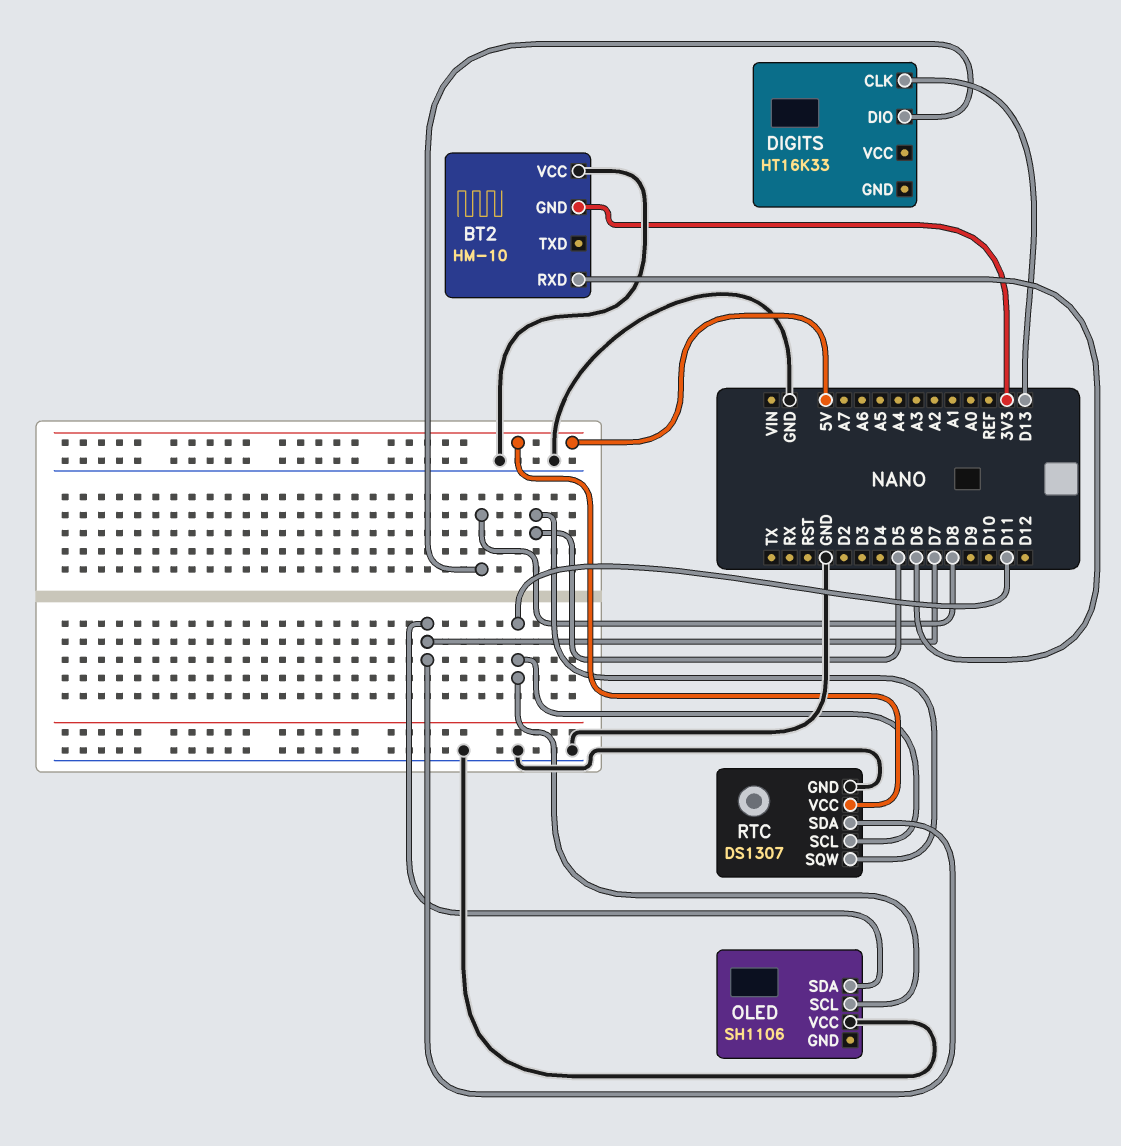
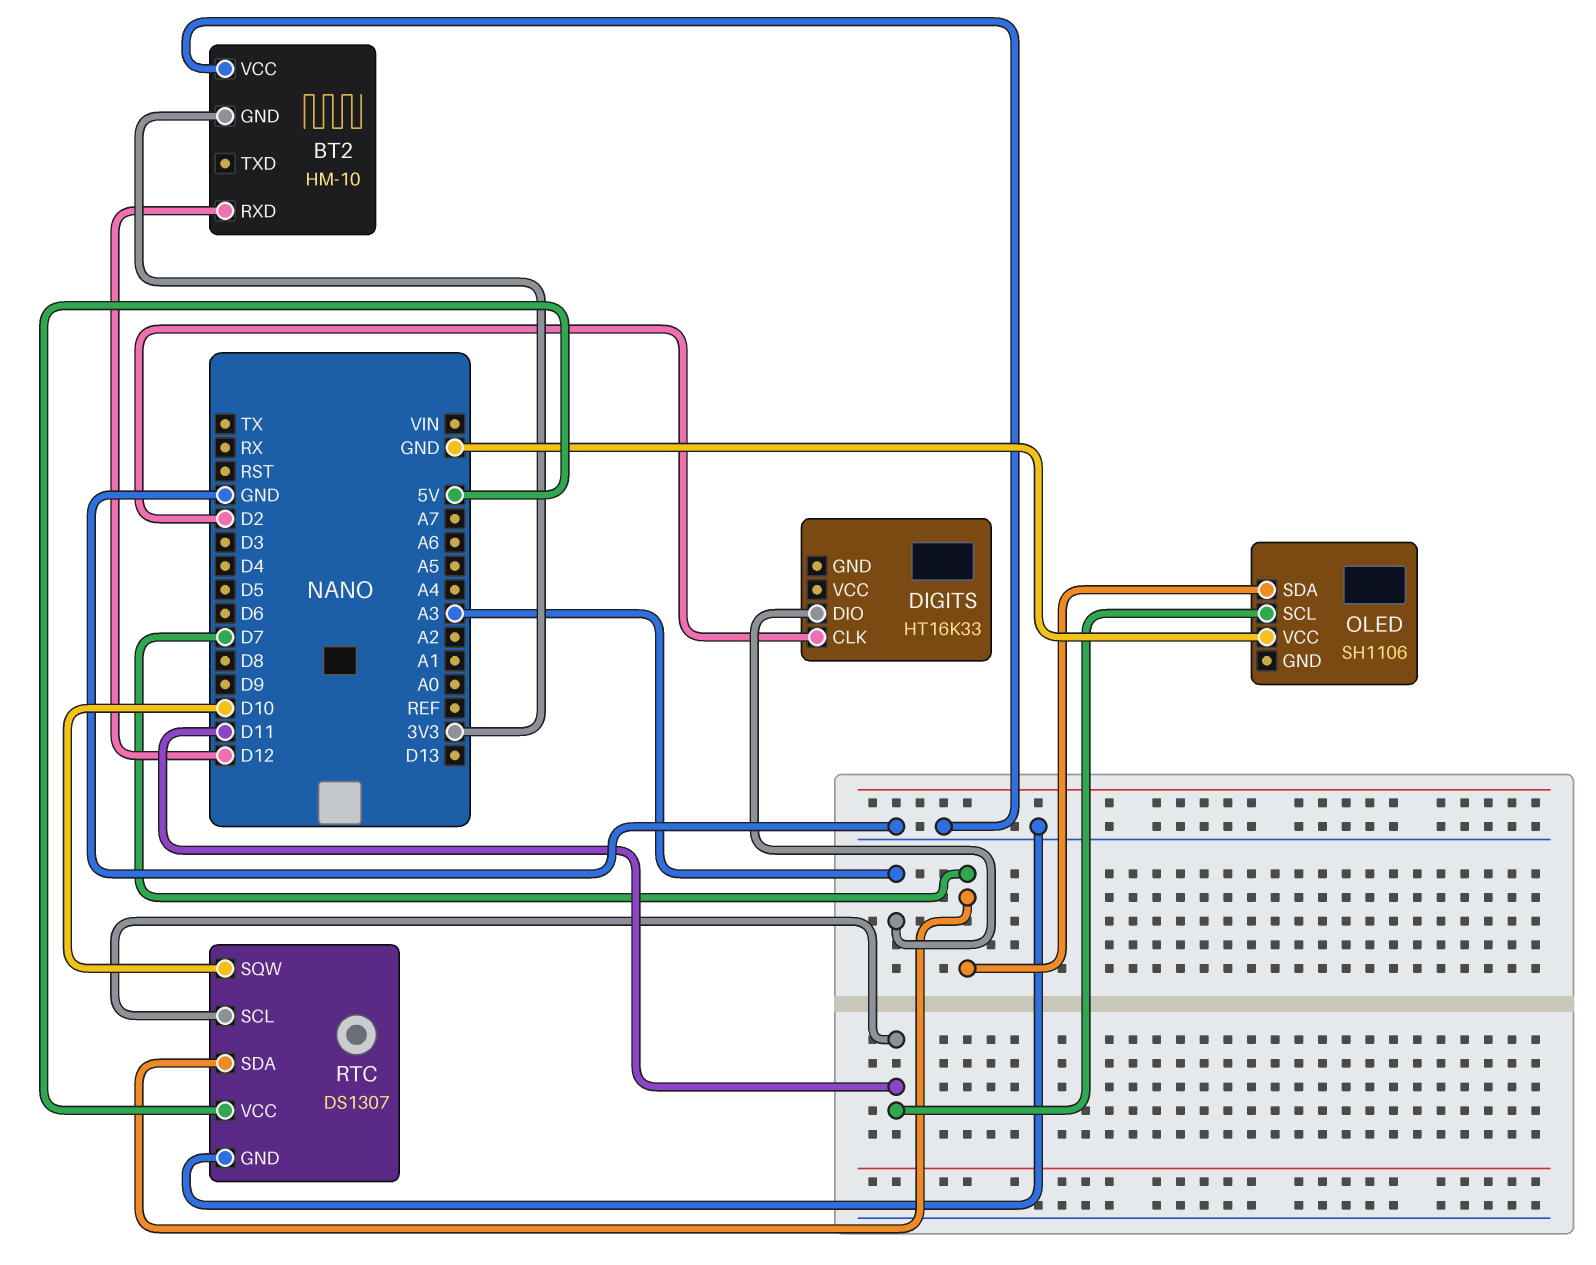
BT2 pin RXD: D6 -> D12
DIGITS pin CLK: D13 -> D2
DIGITS pin DIO: D8 -> A3
RTC pin SQW: D5 -> D10

